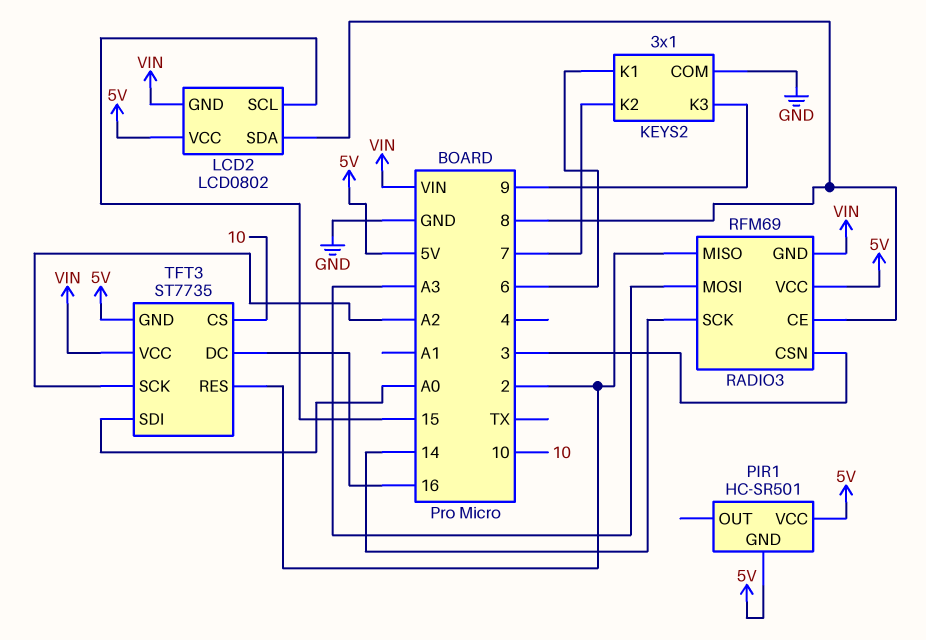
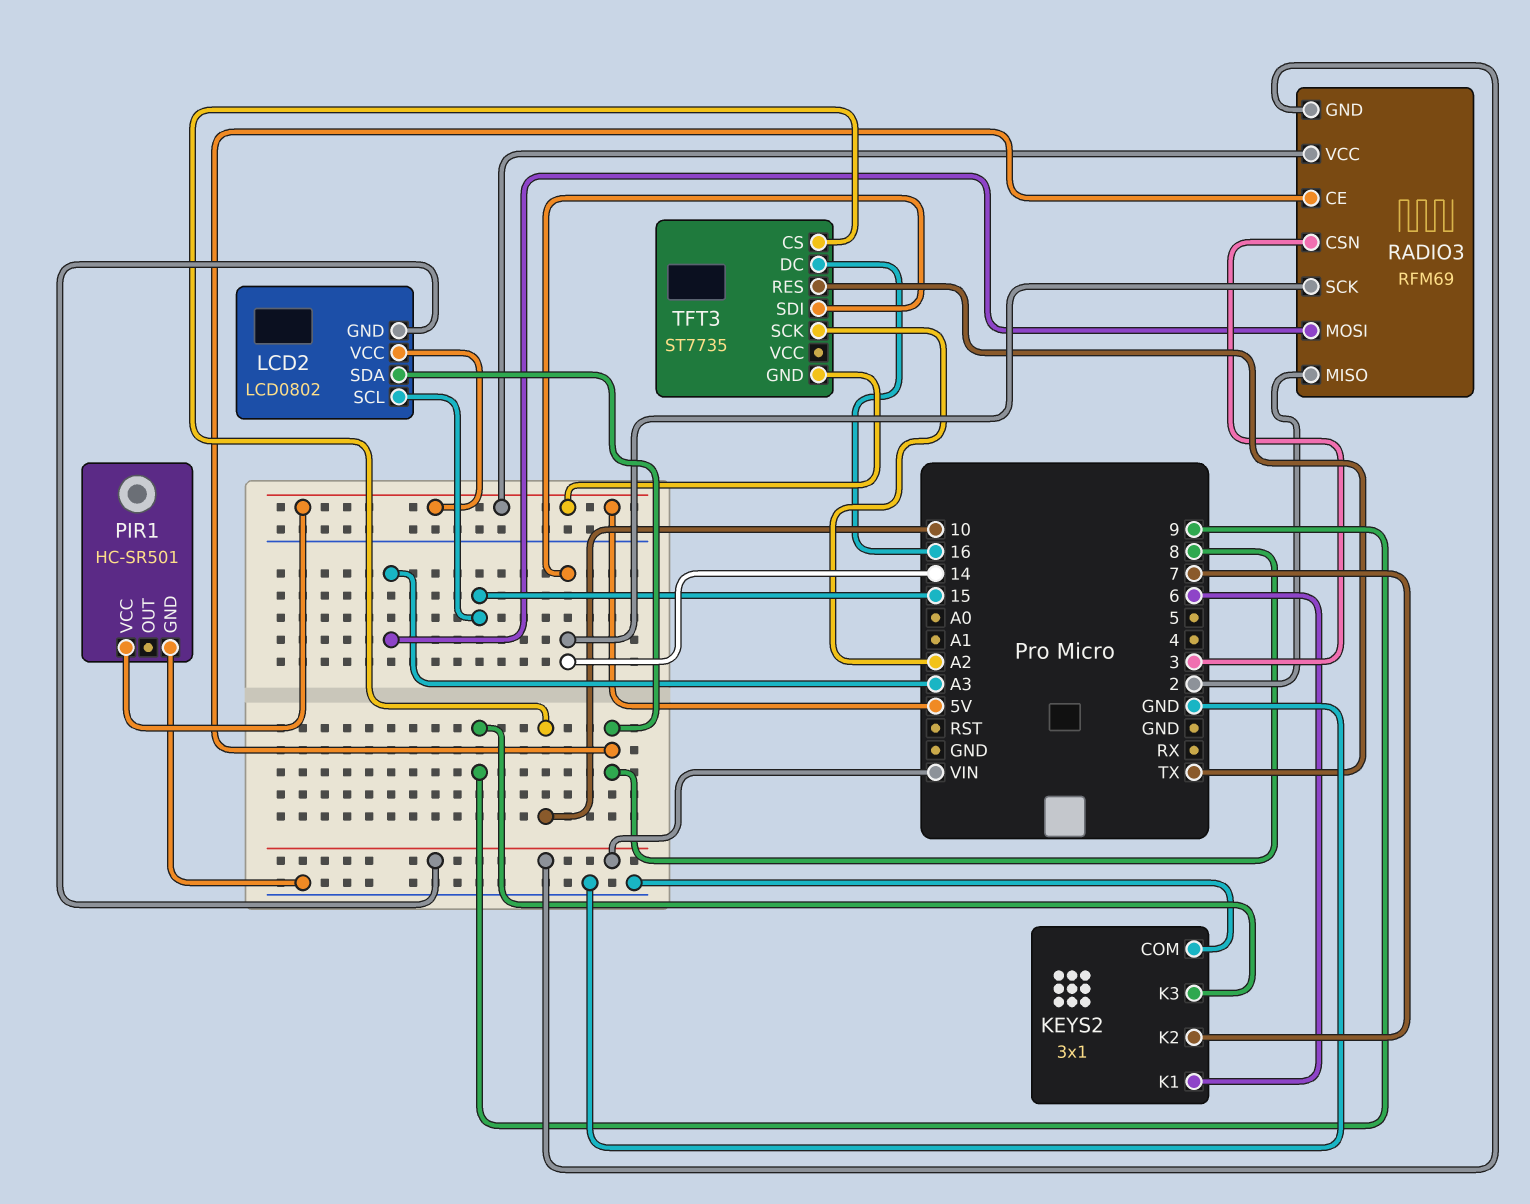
PIR1 pin GND: 5V -> GND
TFT3 pin RES: 2 -> TX
TFT3 pin SDI: A0 -> 14
TFT3 pin VCC: VIN -> none

